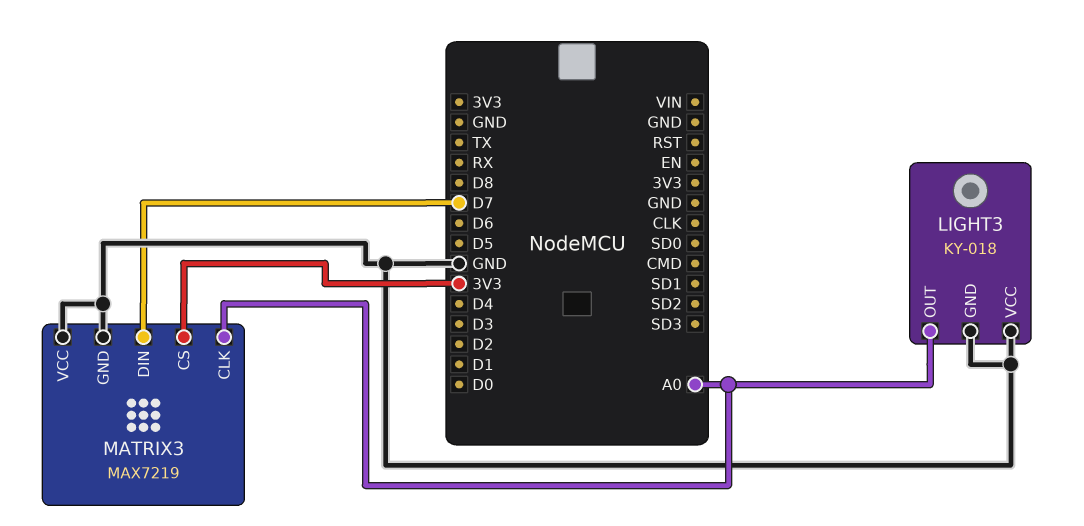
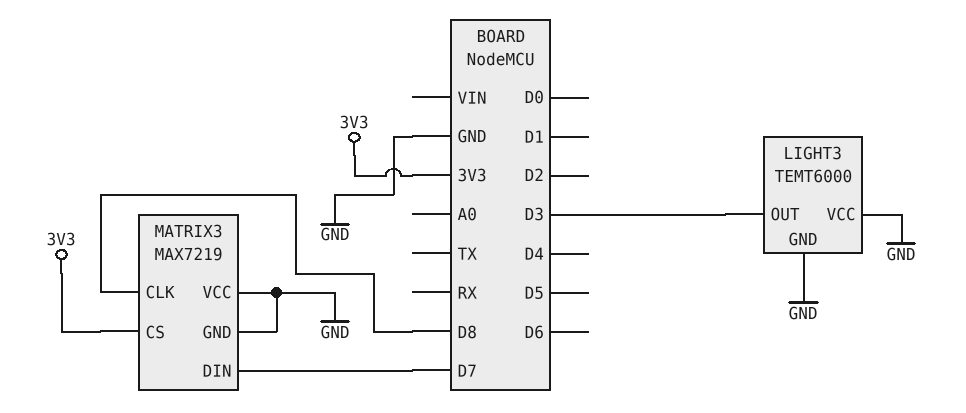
LIGHT3: KY-018 -> TEMT6000
LIGHT3 pin OUT: A0 -> D3
MATRIX3 pin CLK: A0 -> D8

